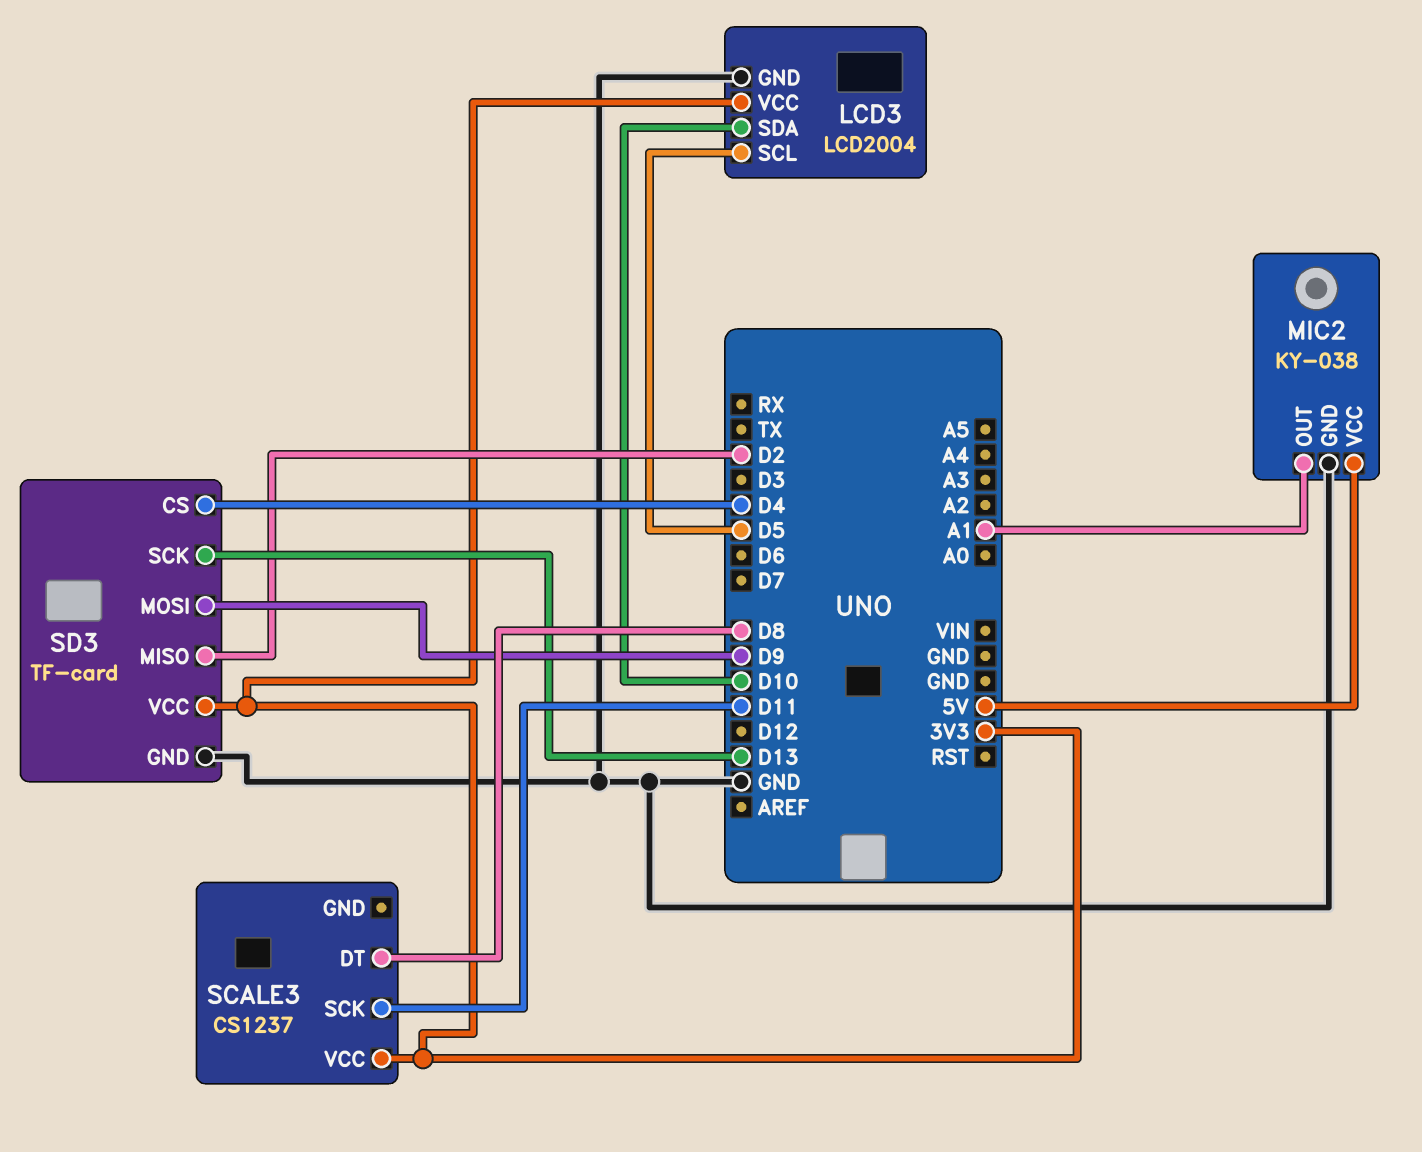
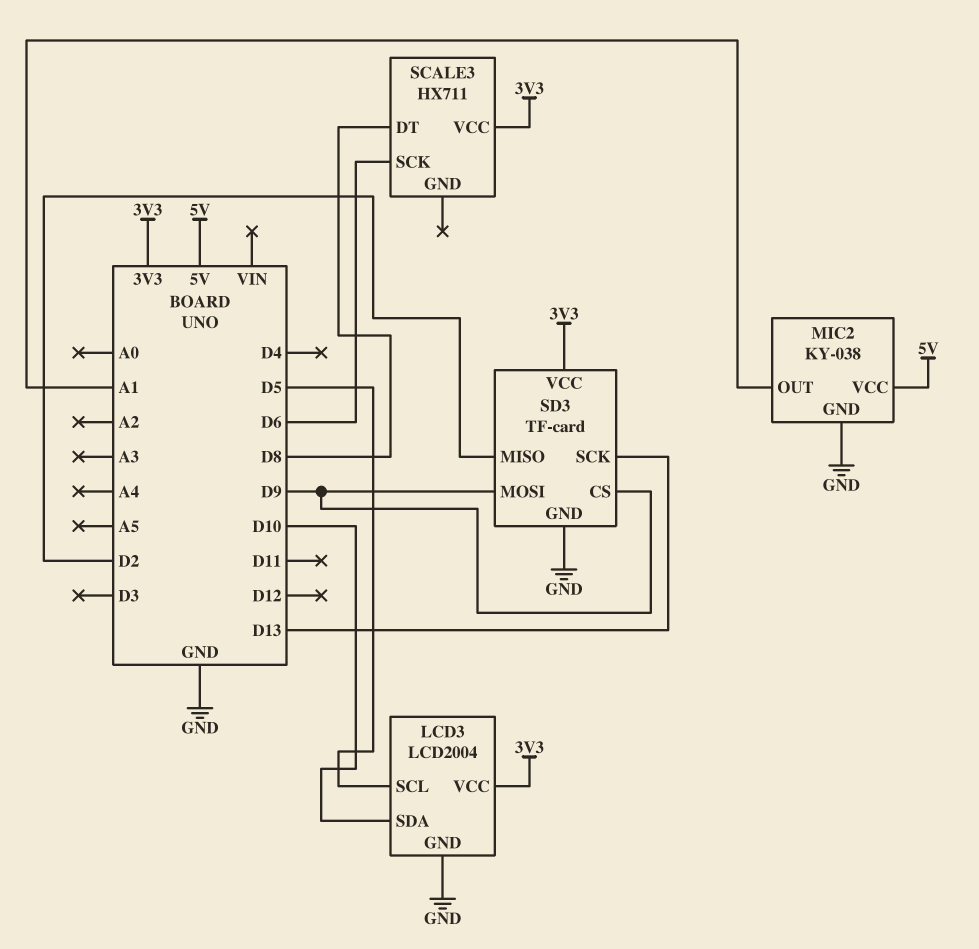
SCALE3: CS1237 -> HX711
SCALE3 pin SCK: D11 -> D6
SD3 pin CS: D4 -> D9

